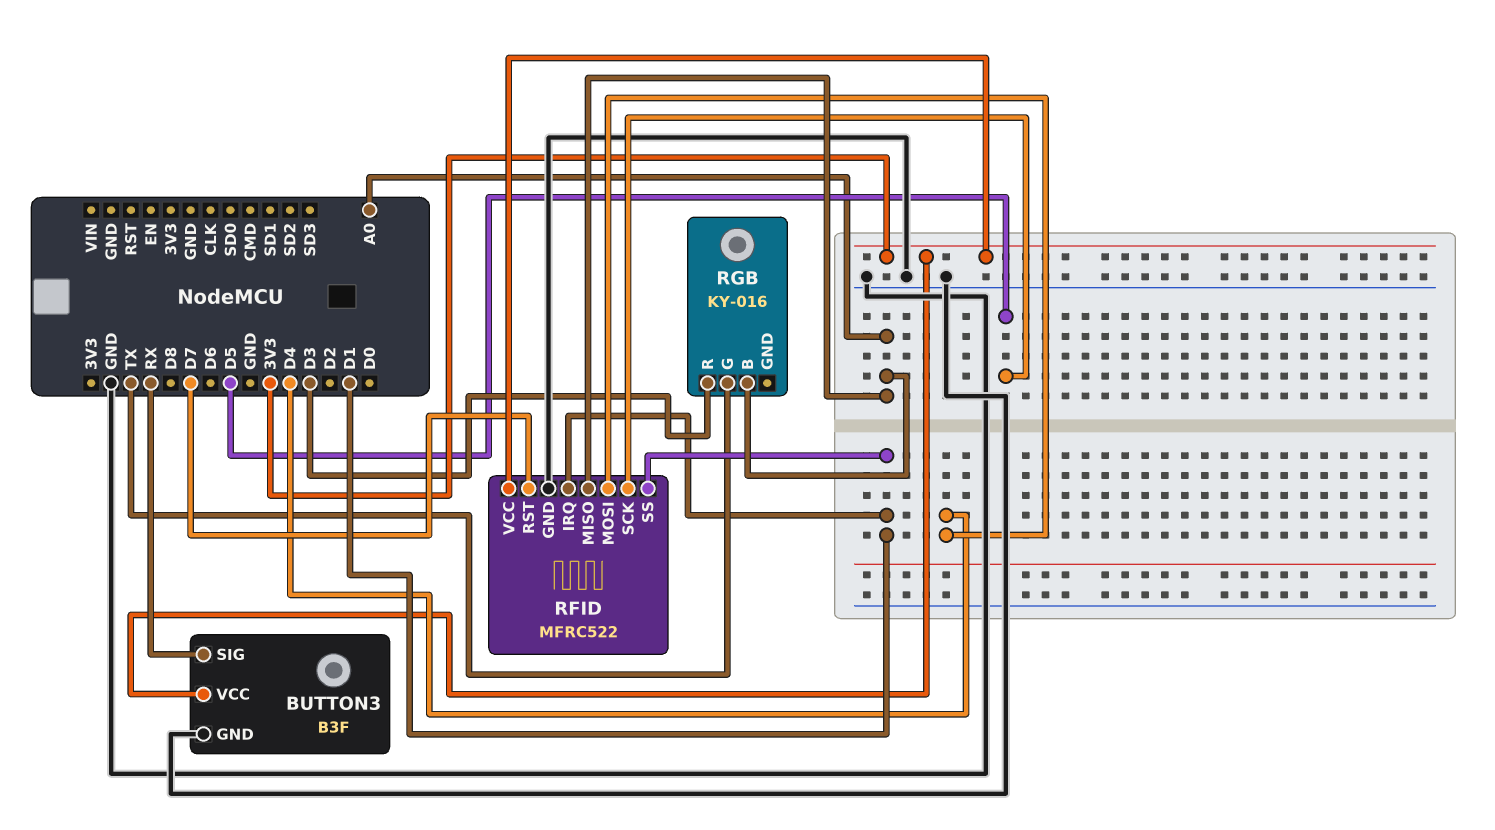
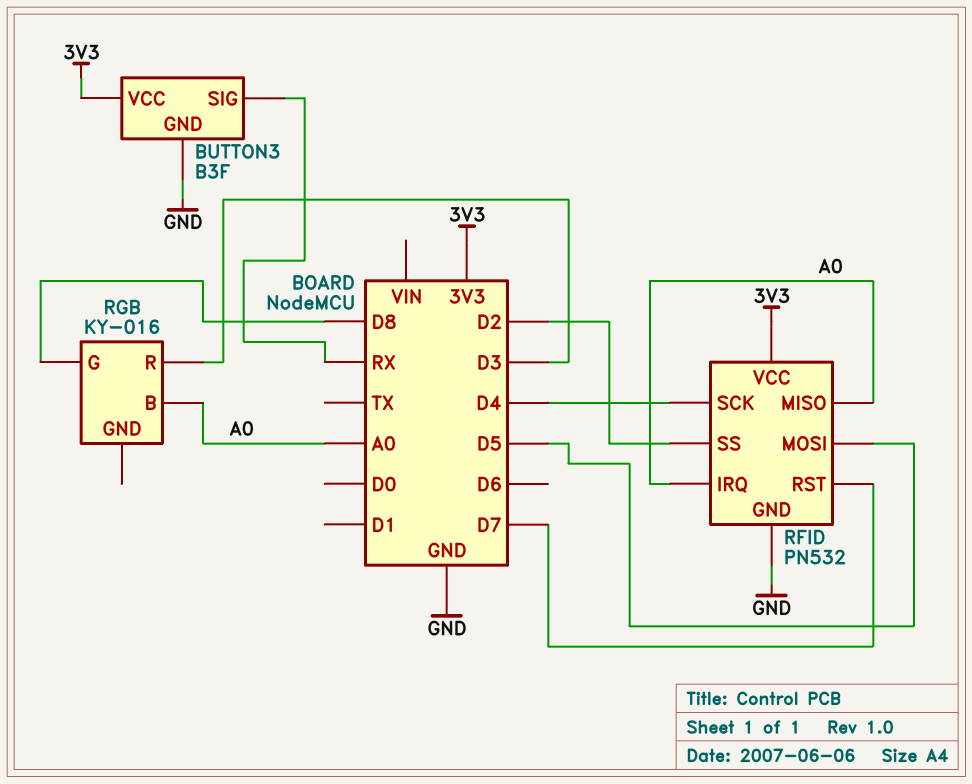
RFID: MFRC522 -> PN532
RFID pin IRQ: D1 -> A0
RFID pin MOSI: D4 -> D5
RFID pin SCK: D5 -> D4
RFID pin SS: D1 -> D2
RGB pin G: TX -> D8

